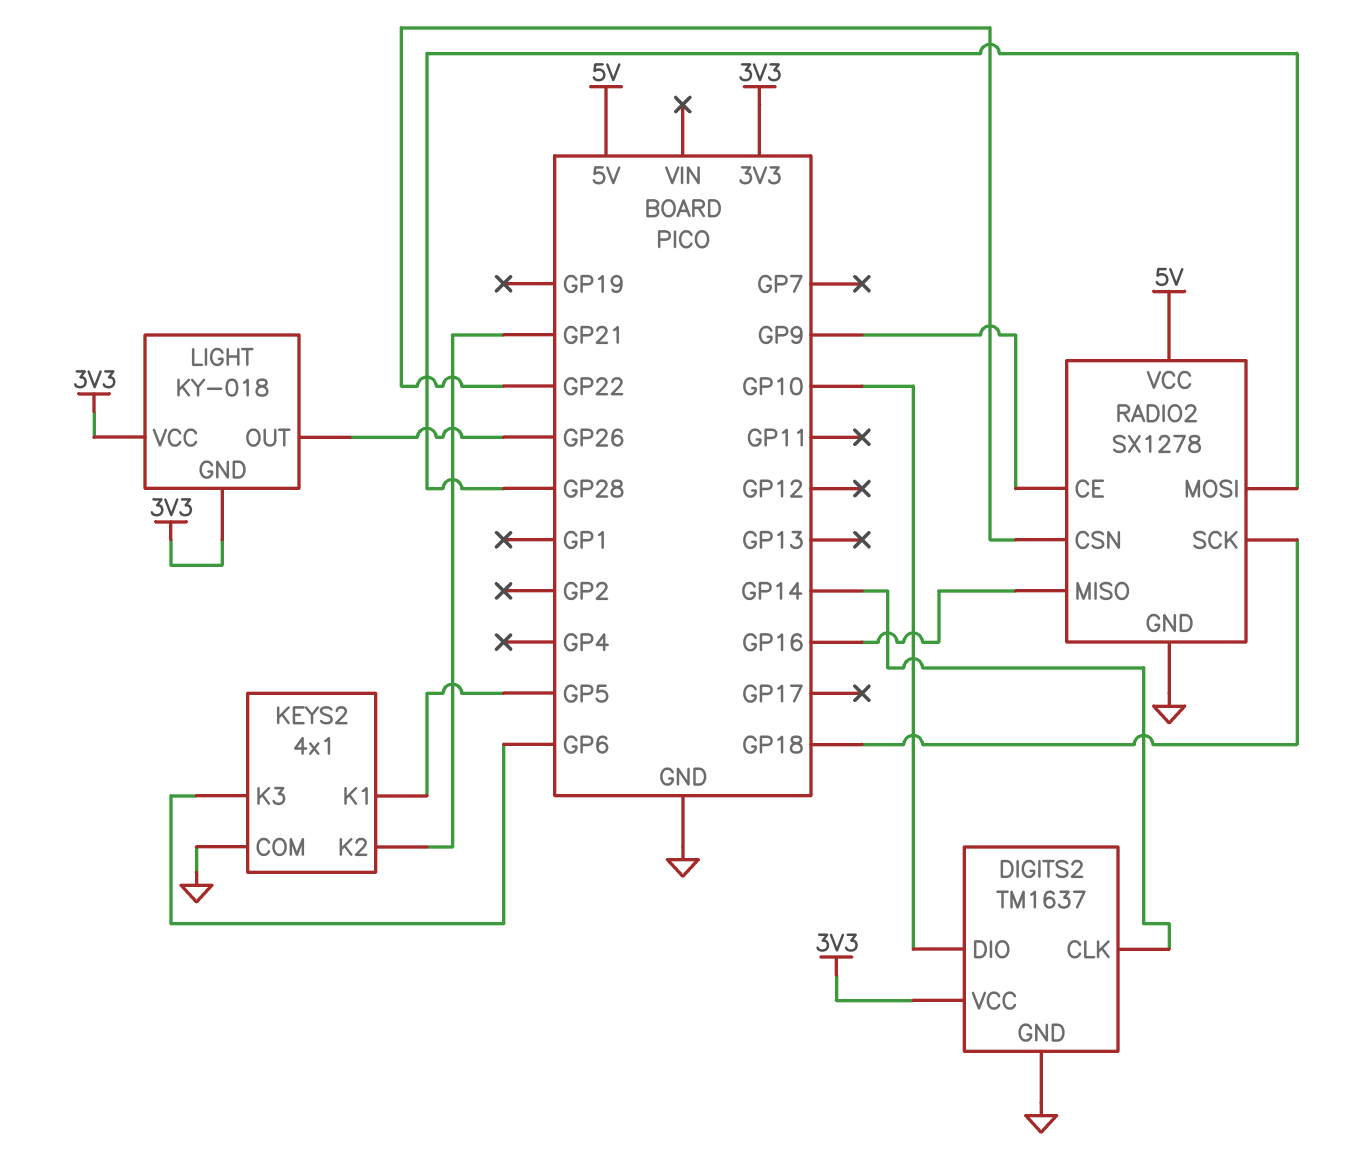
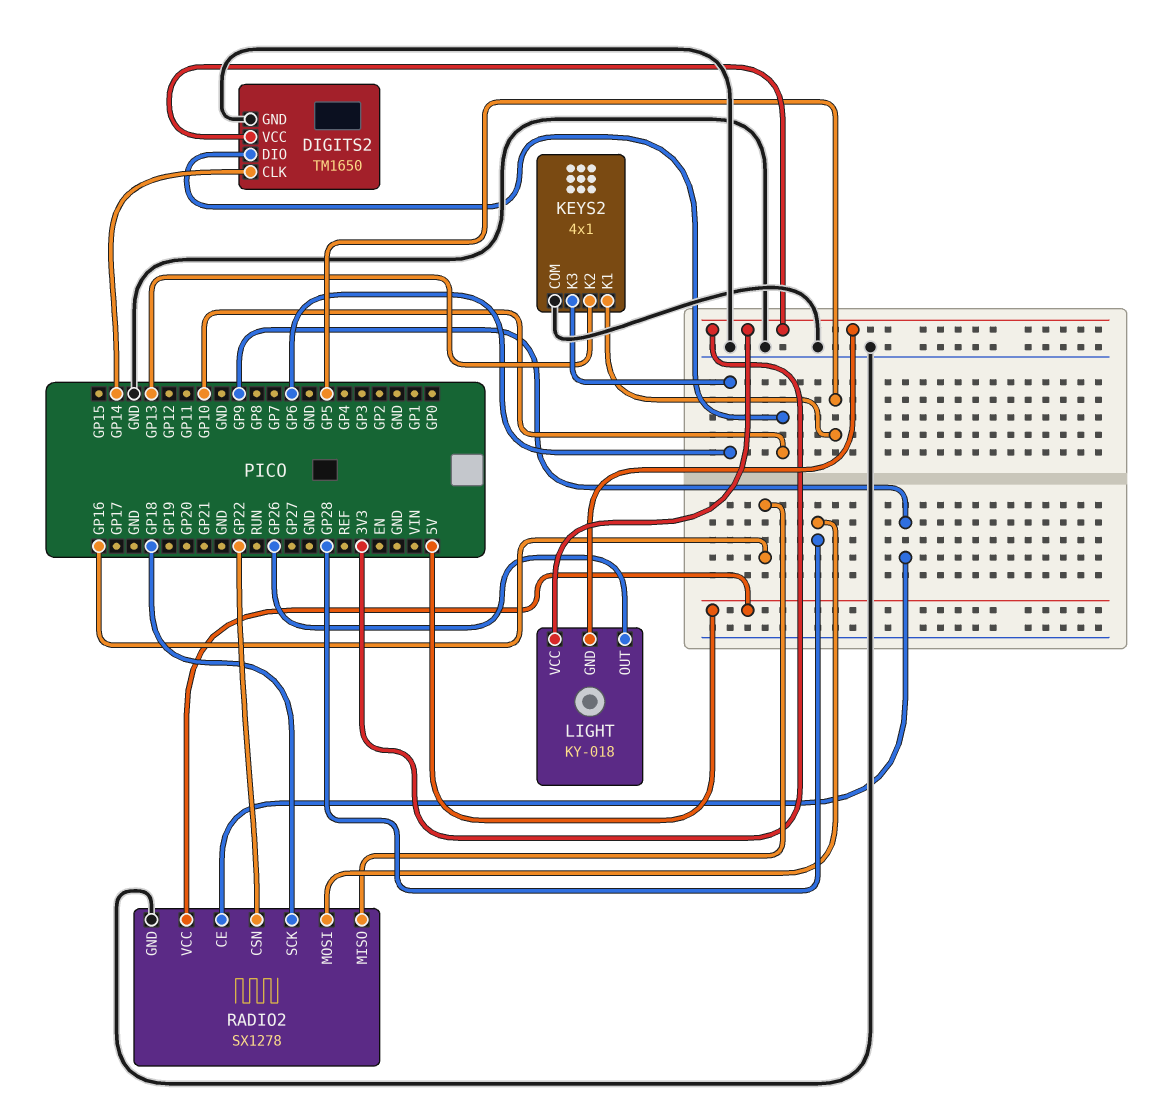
DIGITS2: TM1637 -> TM1650
KEYS2 pin K2: GP21 -> GP13

